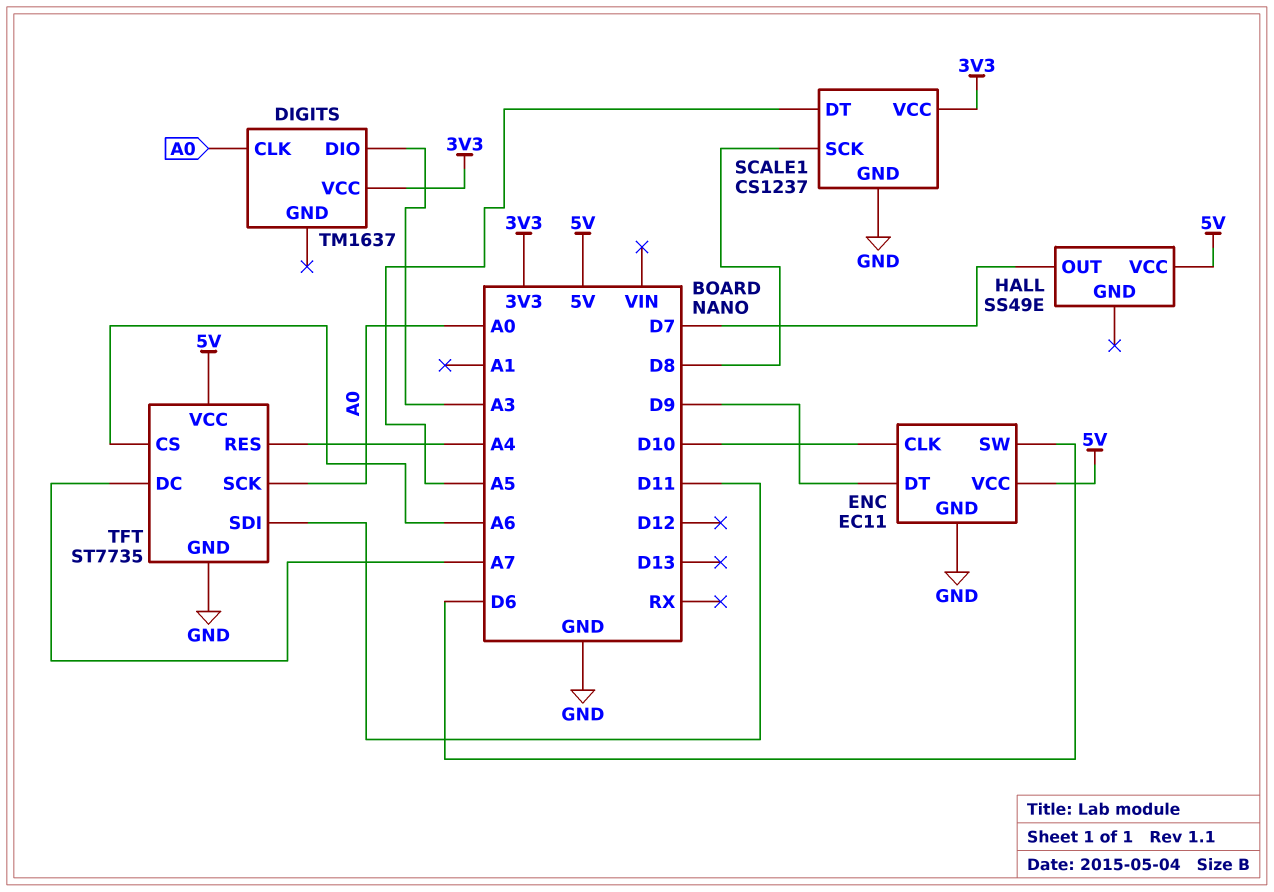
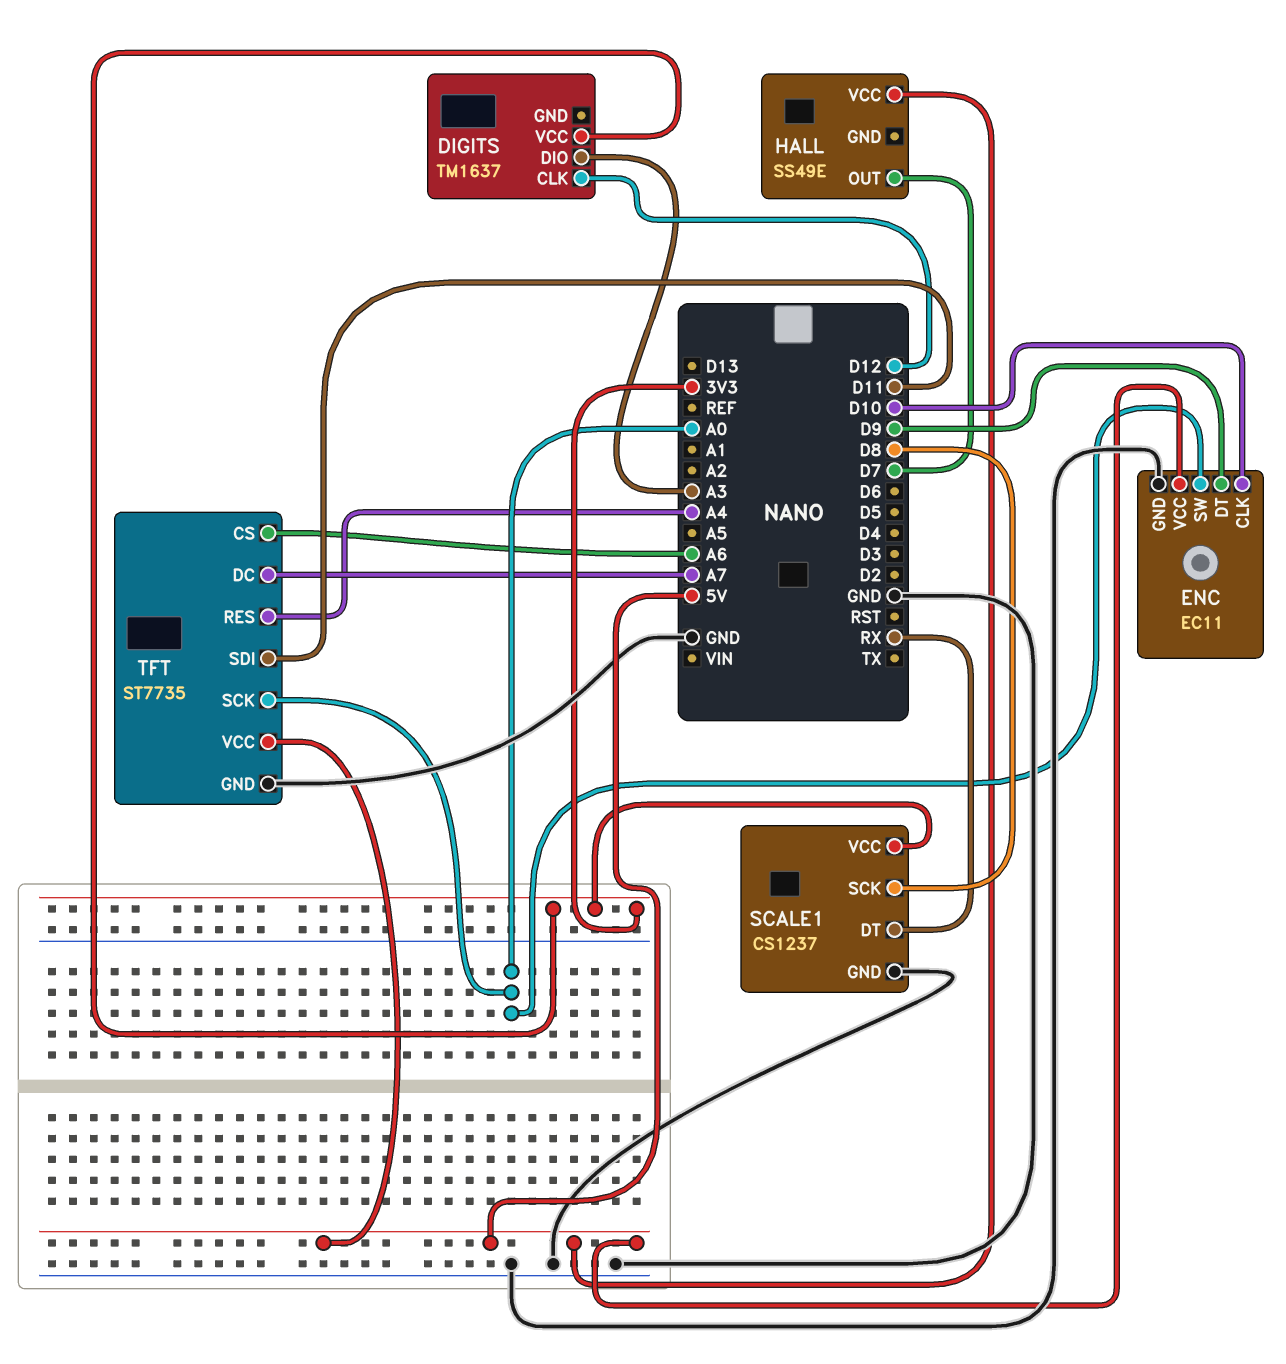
DIGITS pin CLK: A0 -> D12
ENC pin SW: D6 -> A0
SCALE1 pin DT: A5 -> RX

